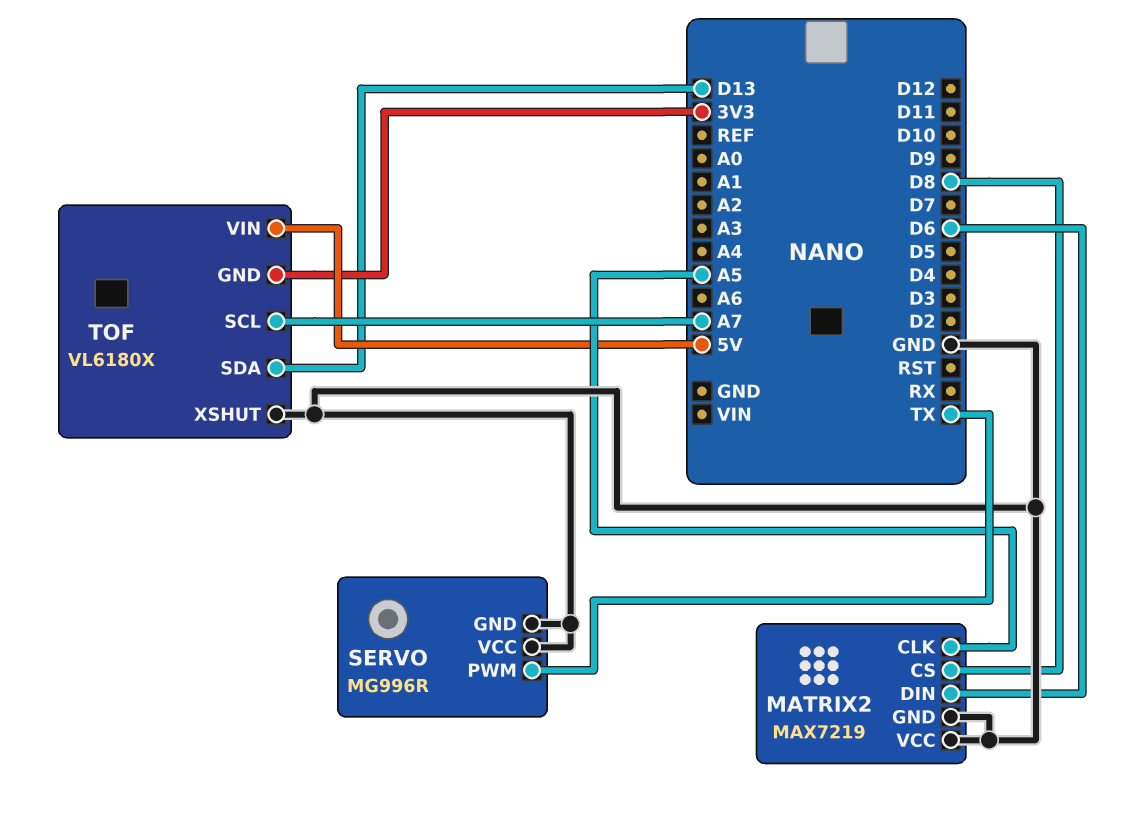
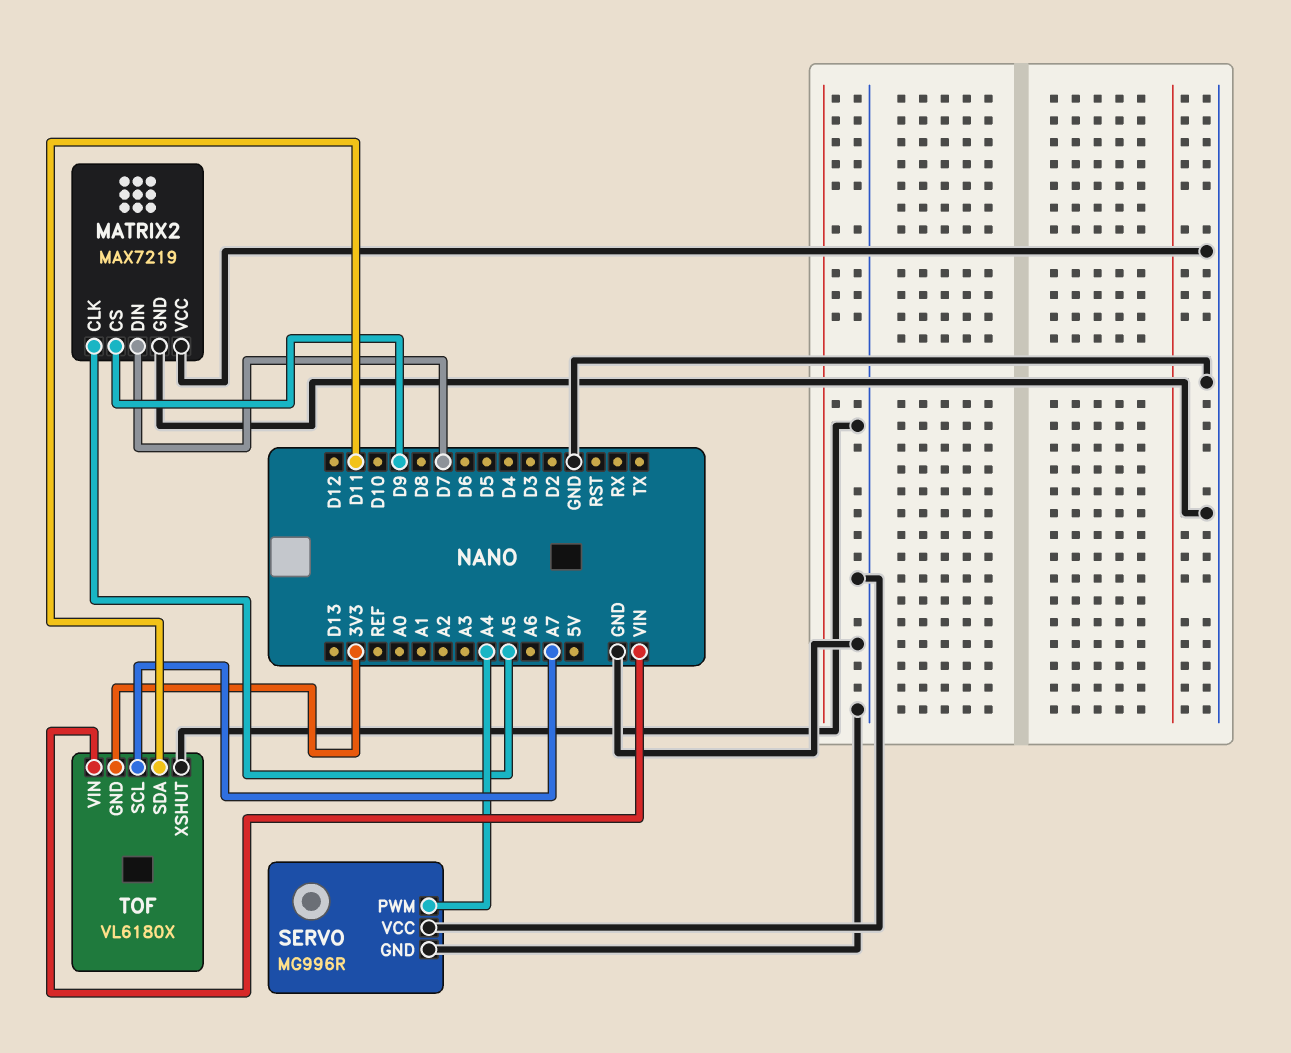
MATRIX2 pin CS: D8 -> D9
MATRIX2 pin DIN: D6 -> D7
SERVO pin PWM: TX -> A4
TOF pin SDA: D13 -> D11
TOF pin VIN: 5V -> VIN

